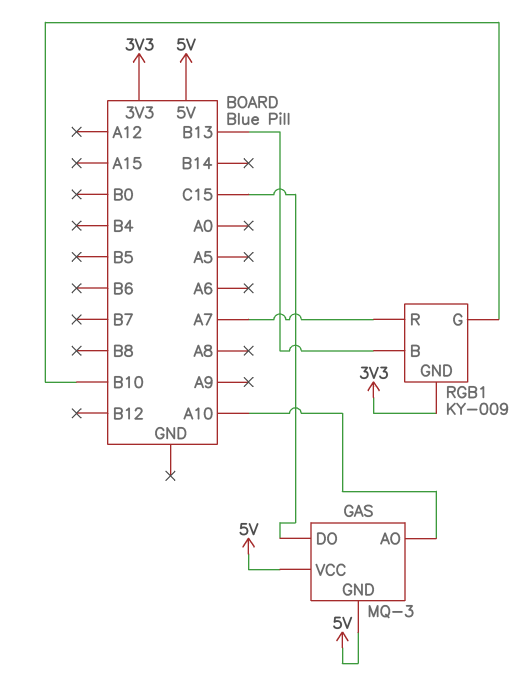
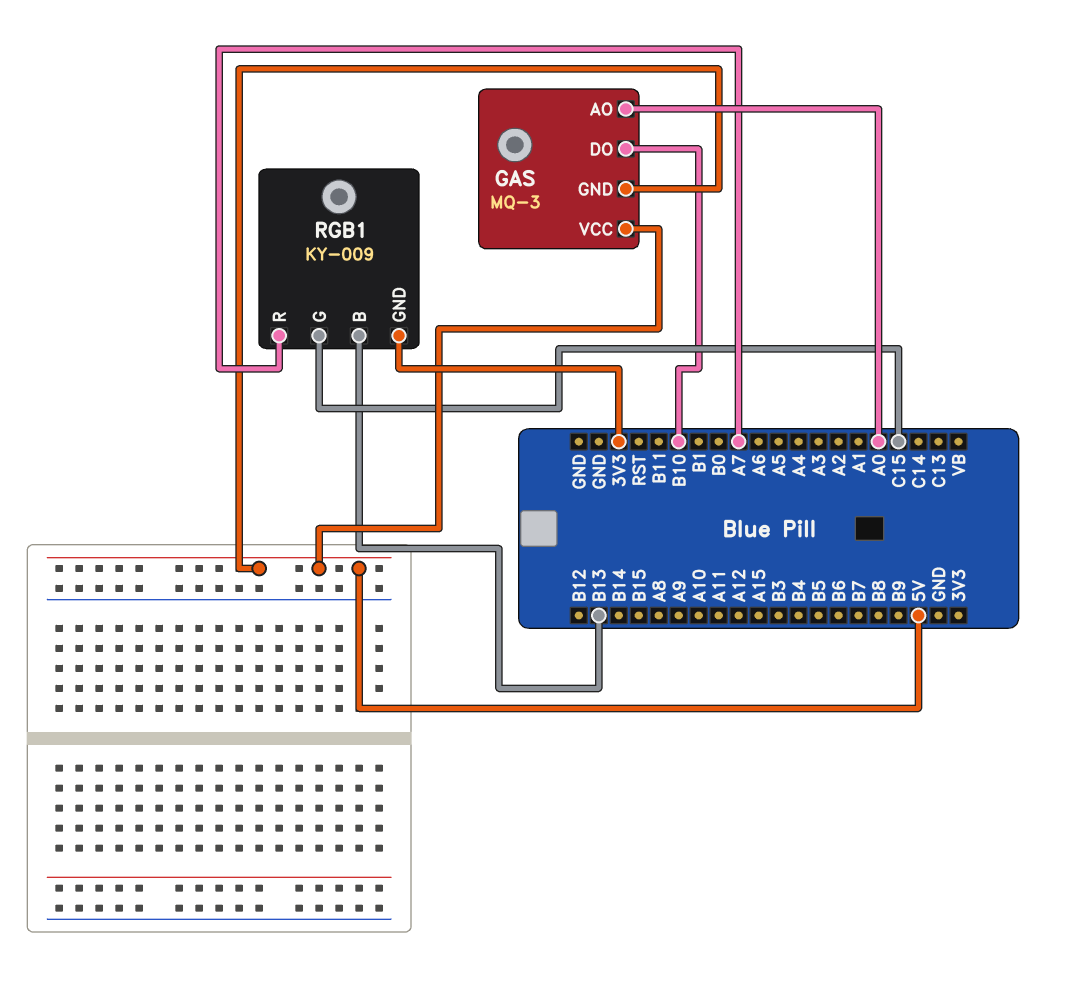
GAS pin AO: A10 -> A0
GAS pin DO: C15 -> B10
RGB1 pin G: B10 -> C15

